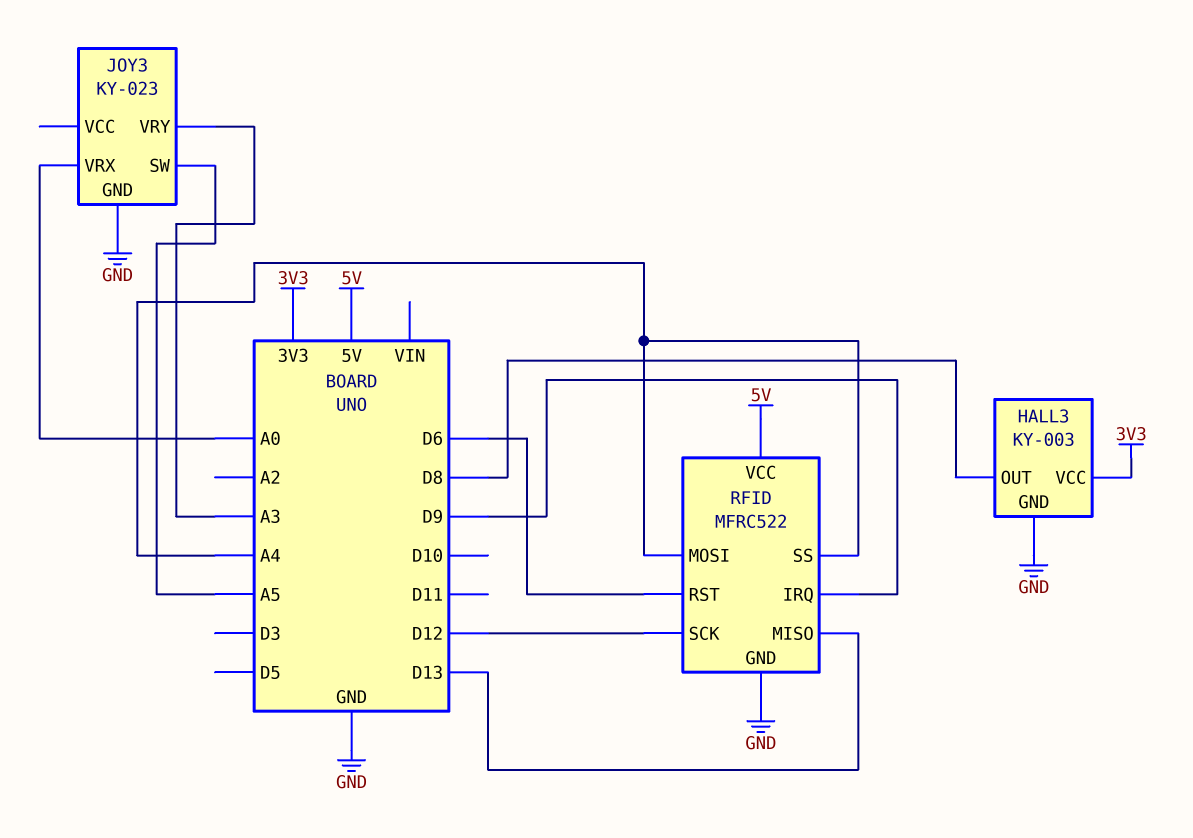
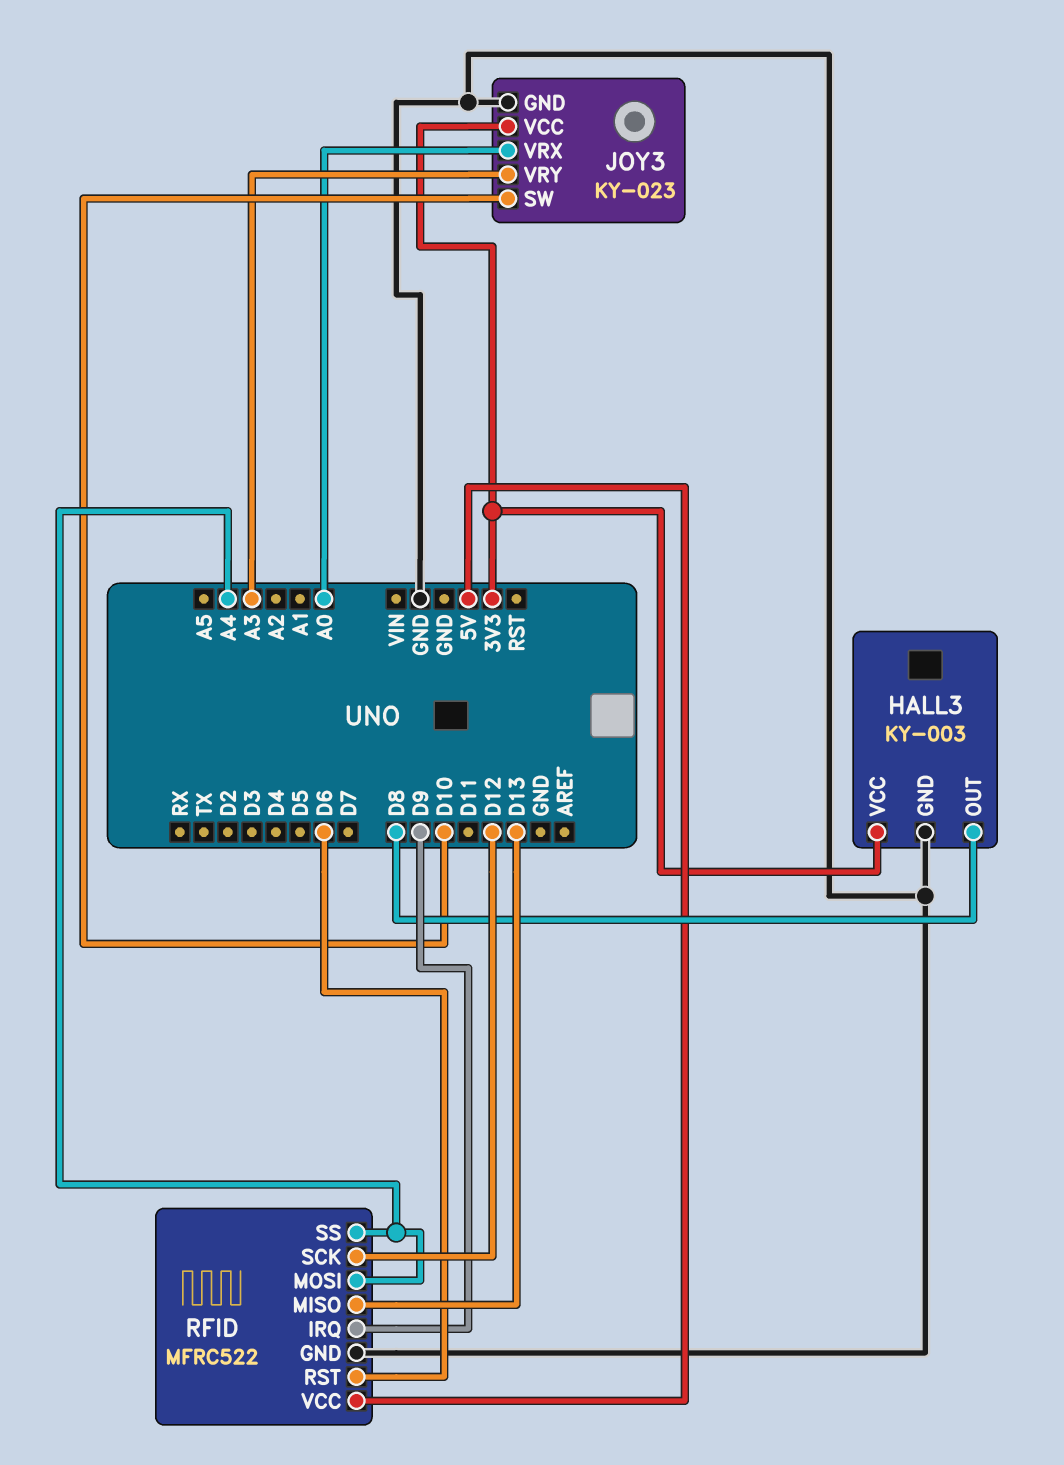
JOY3 pin SW: A5 -> D10
JOY3 pin VCC: none -> 3V3

